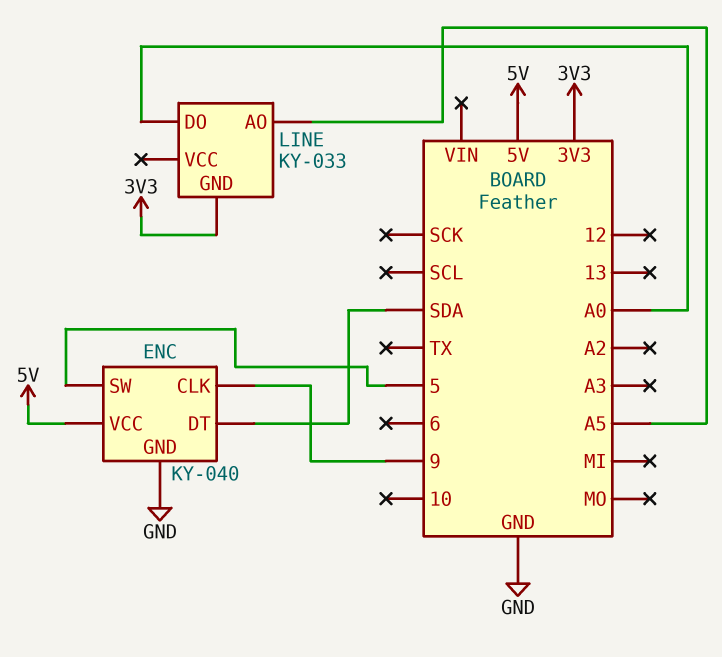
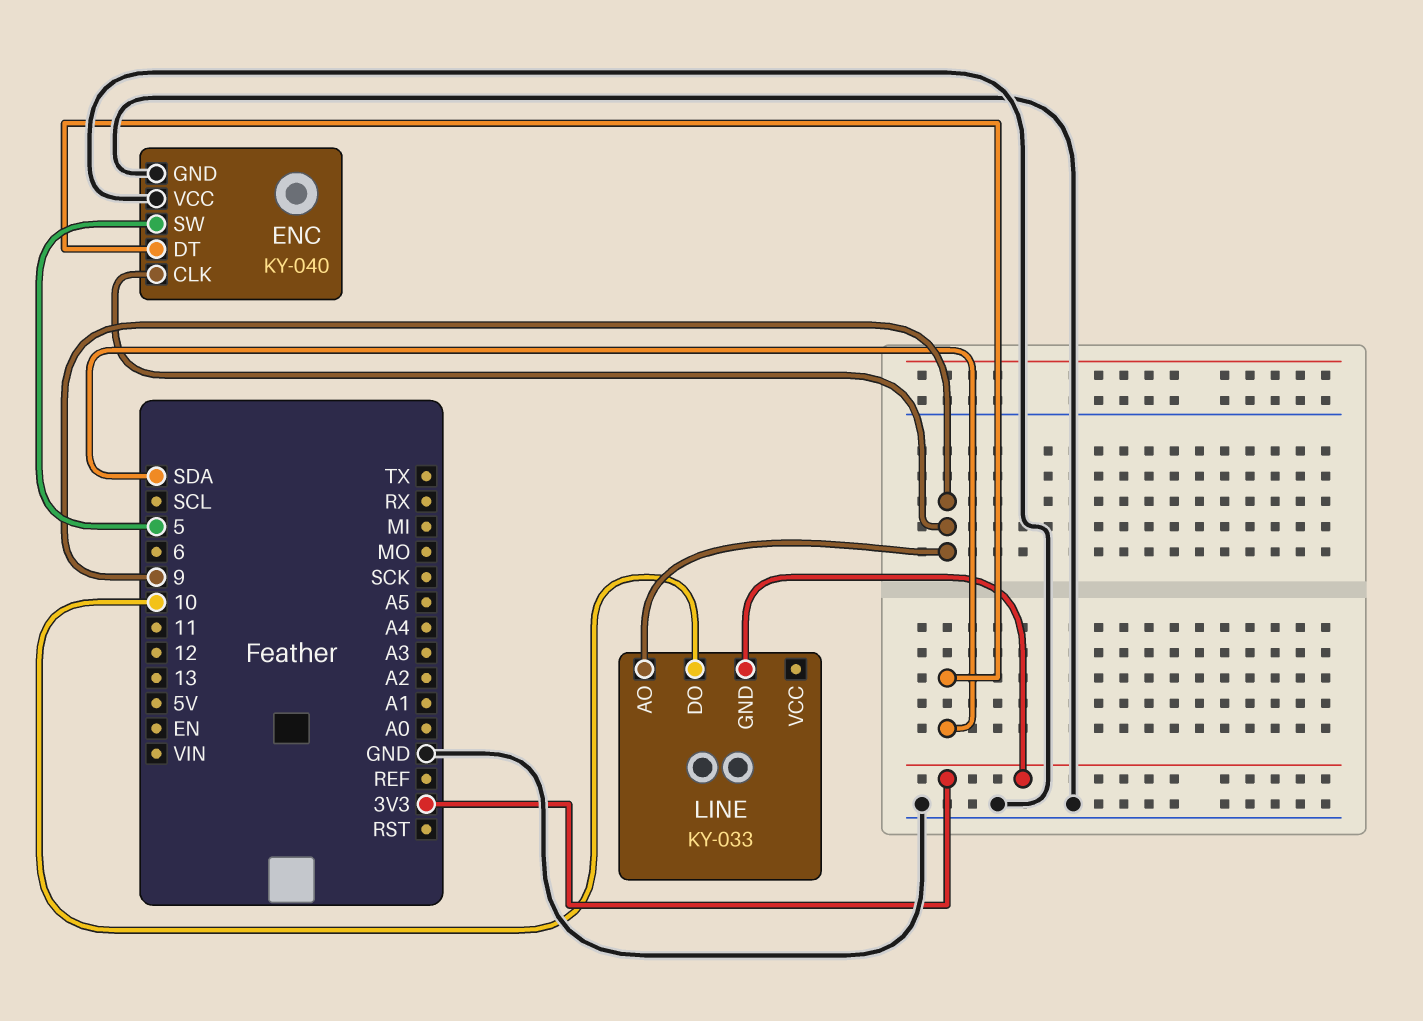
ENC pin VCC: 5V -> GND
LINE pin AO: A5 -> 9
LINE pin DO: A0 -> 10

